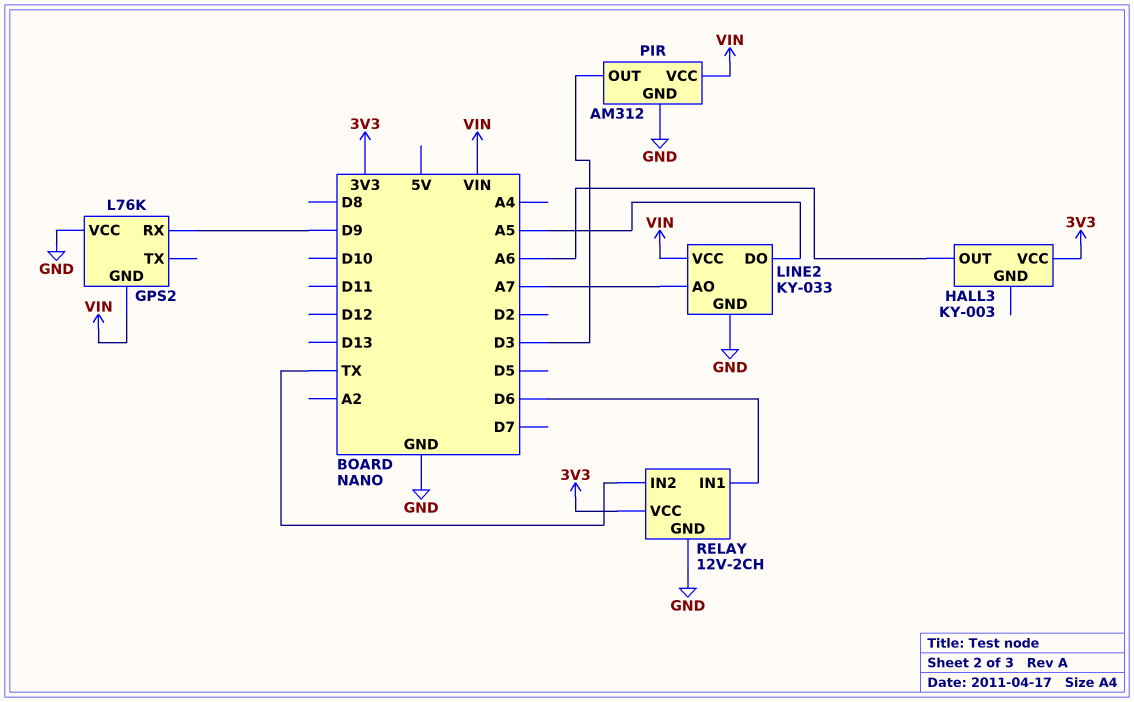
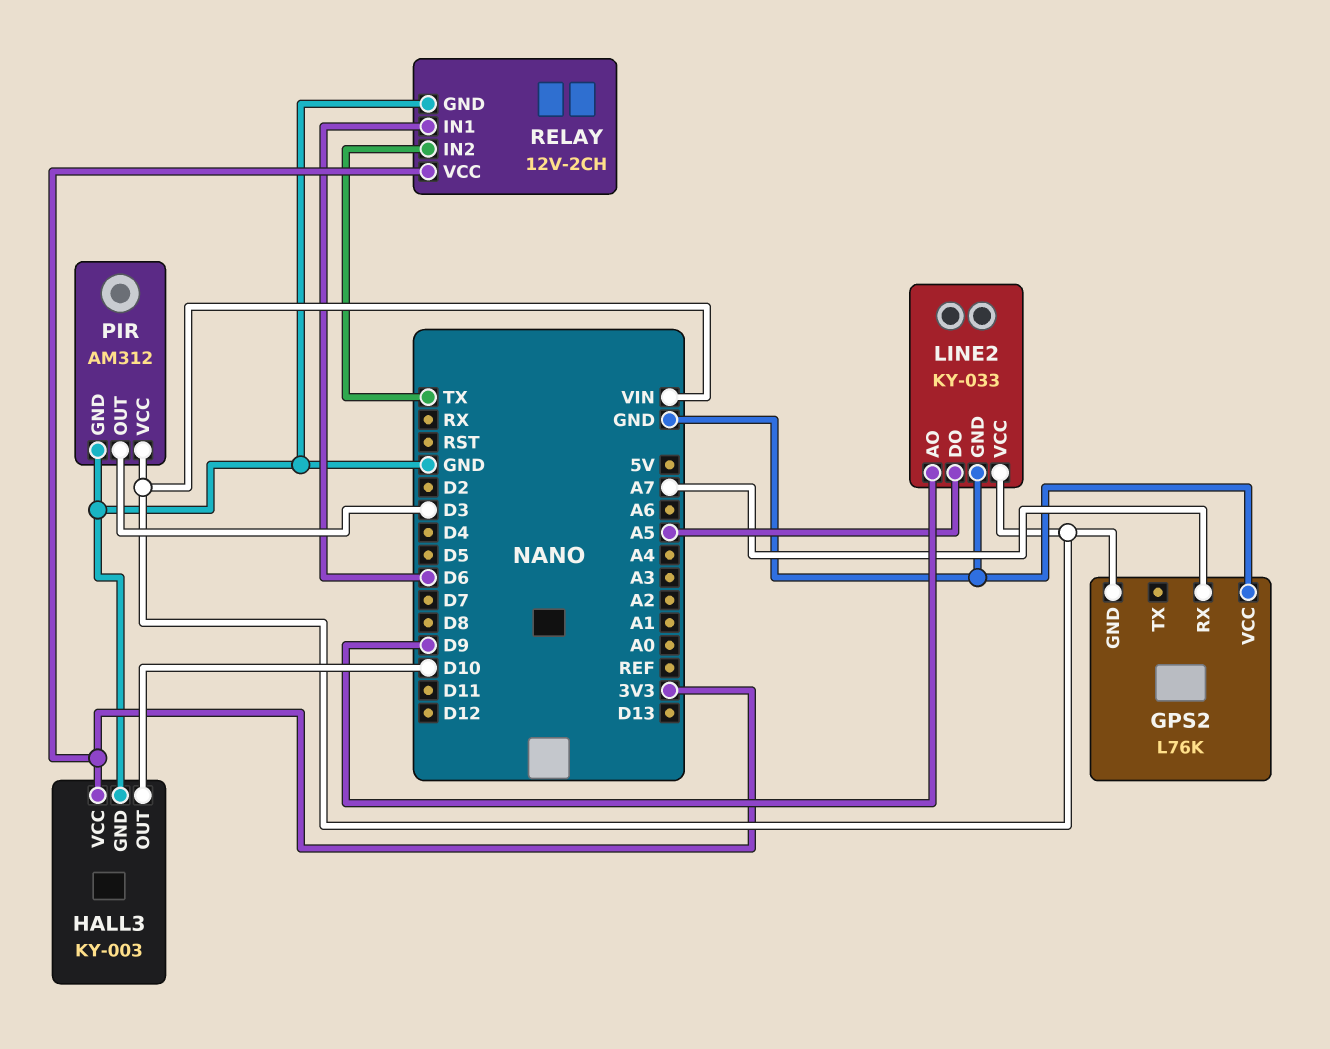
GPS2 pin RX: D9 -> A7
HALL3 pin GND: none -> GND
HALL3 pin OUT: A6 -> D10
LINE2 pin AO: A7 -> D9

